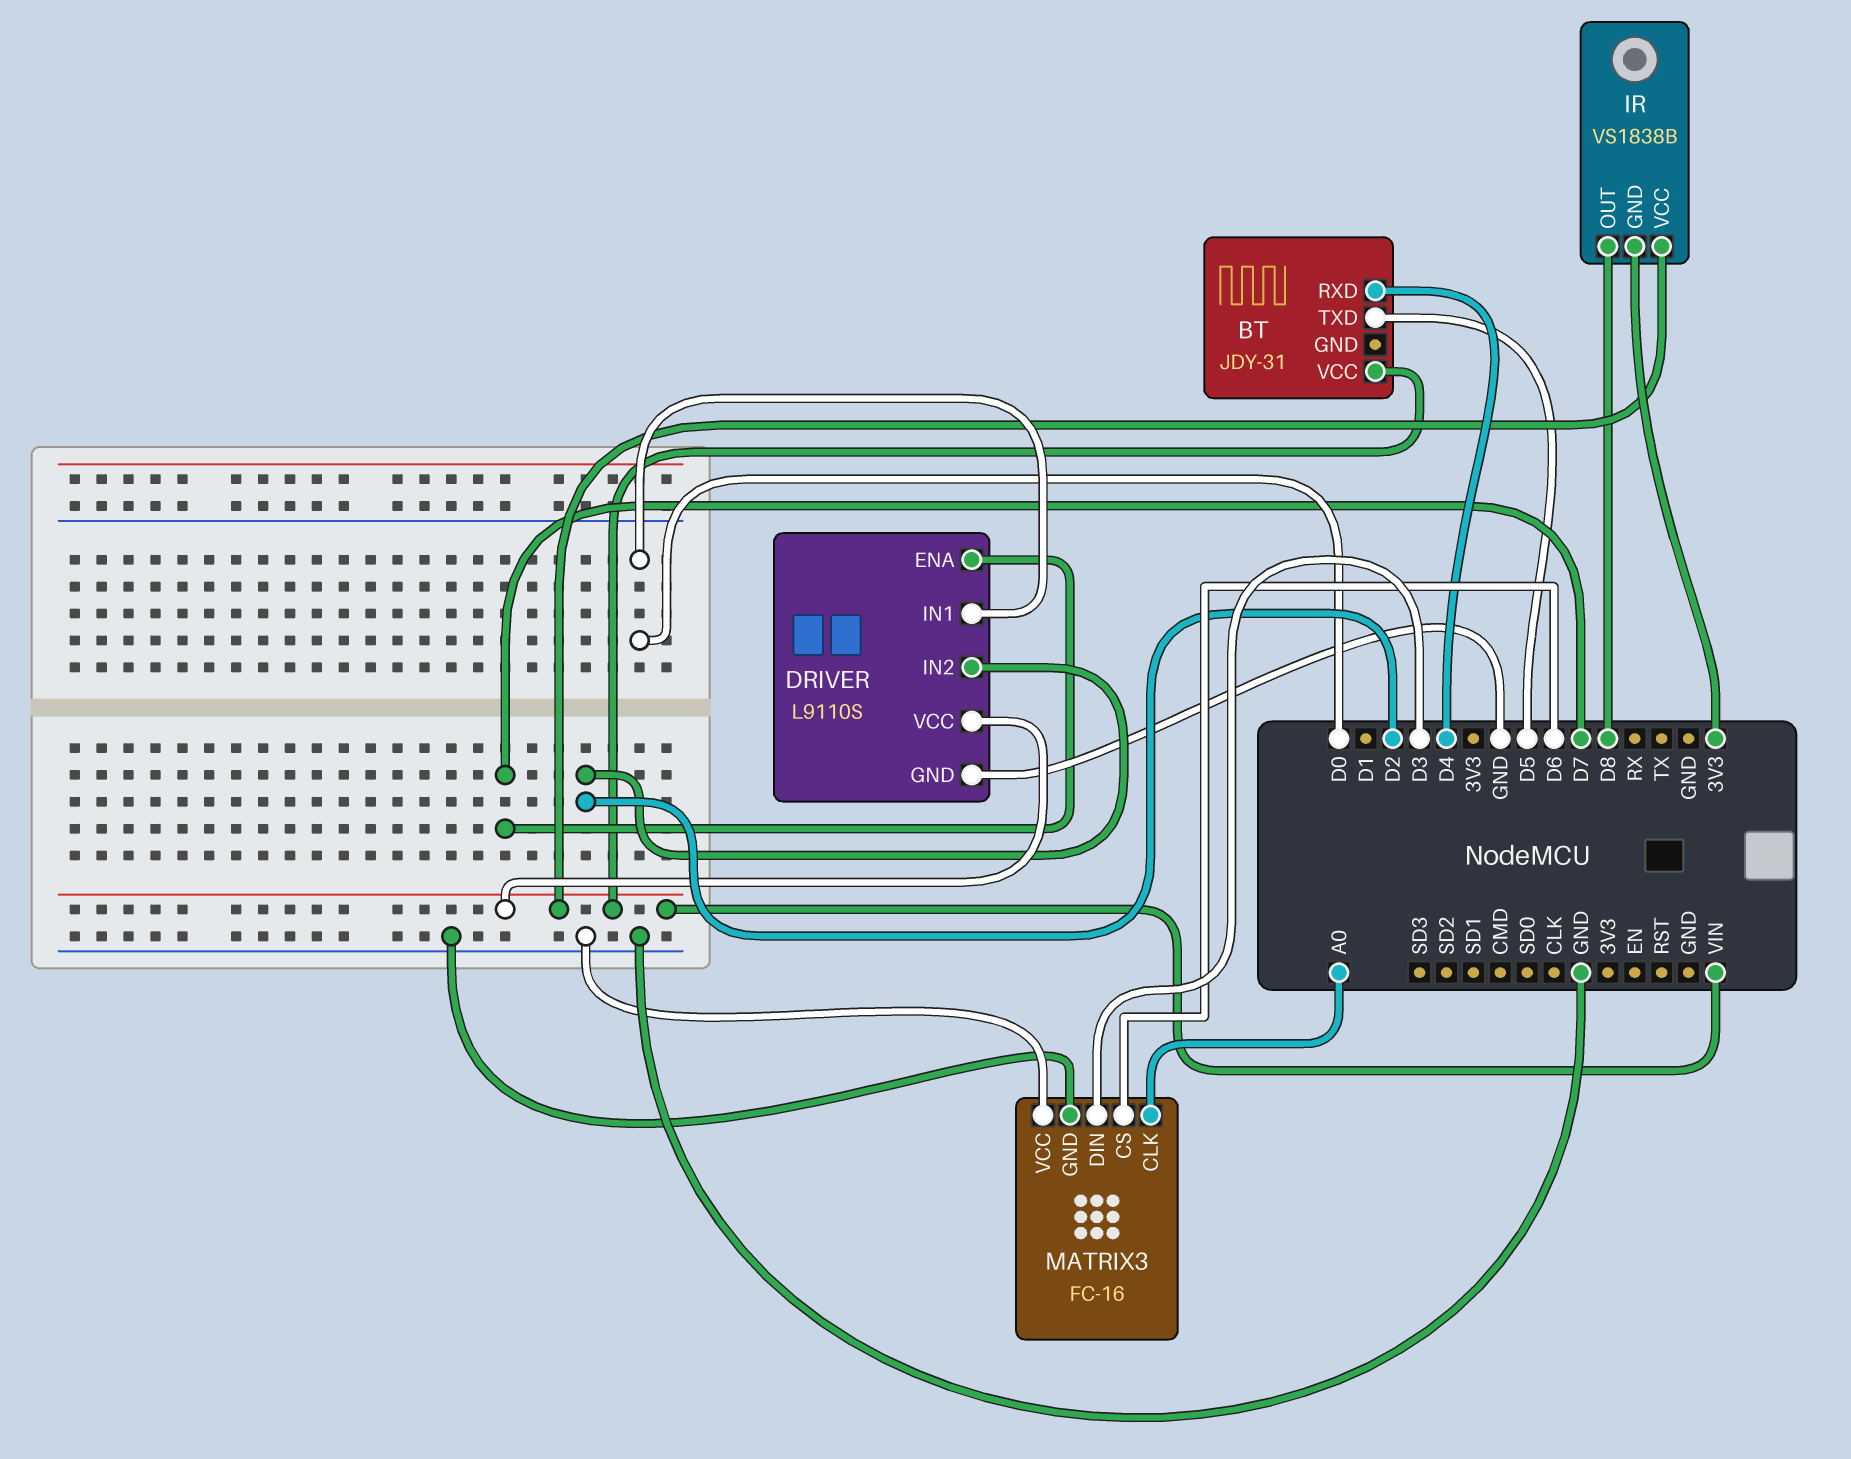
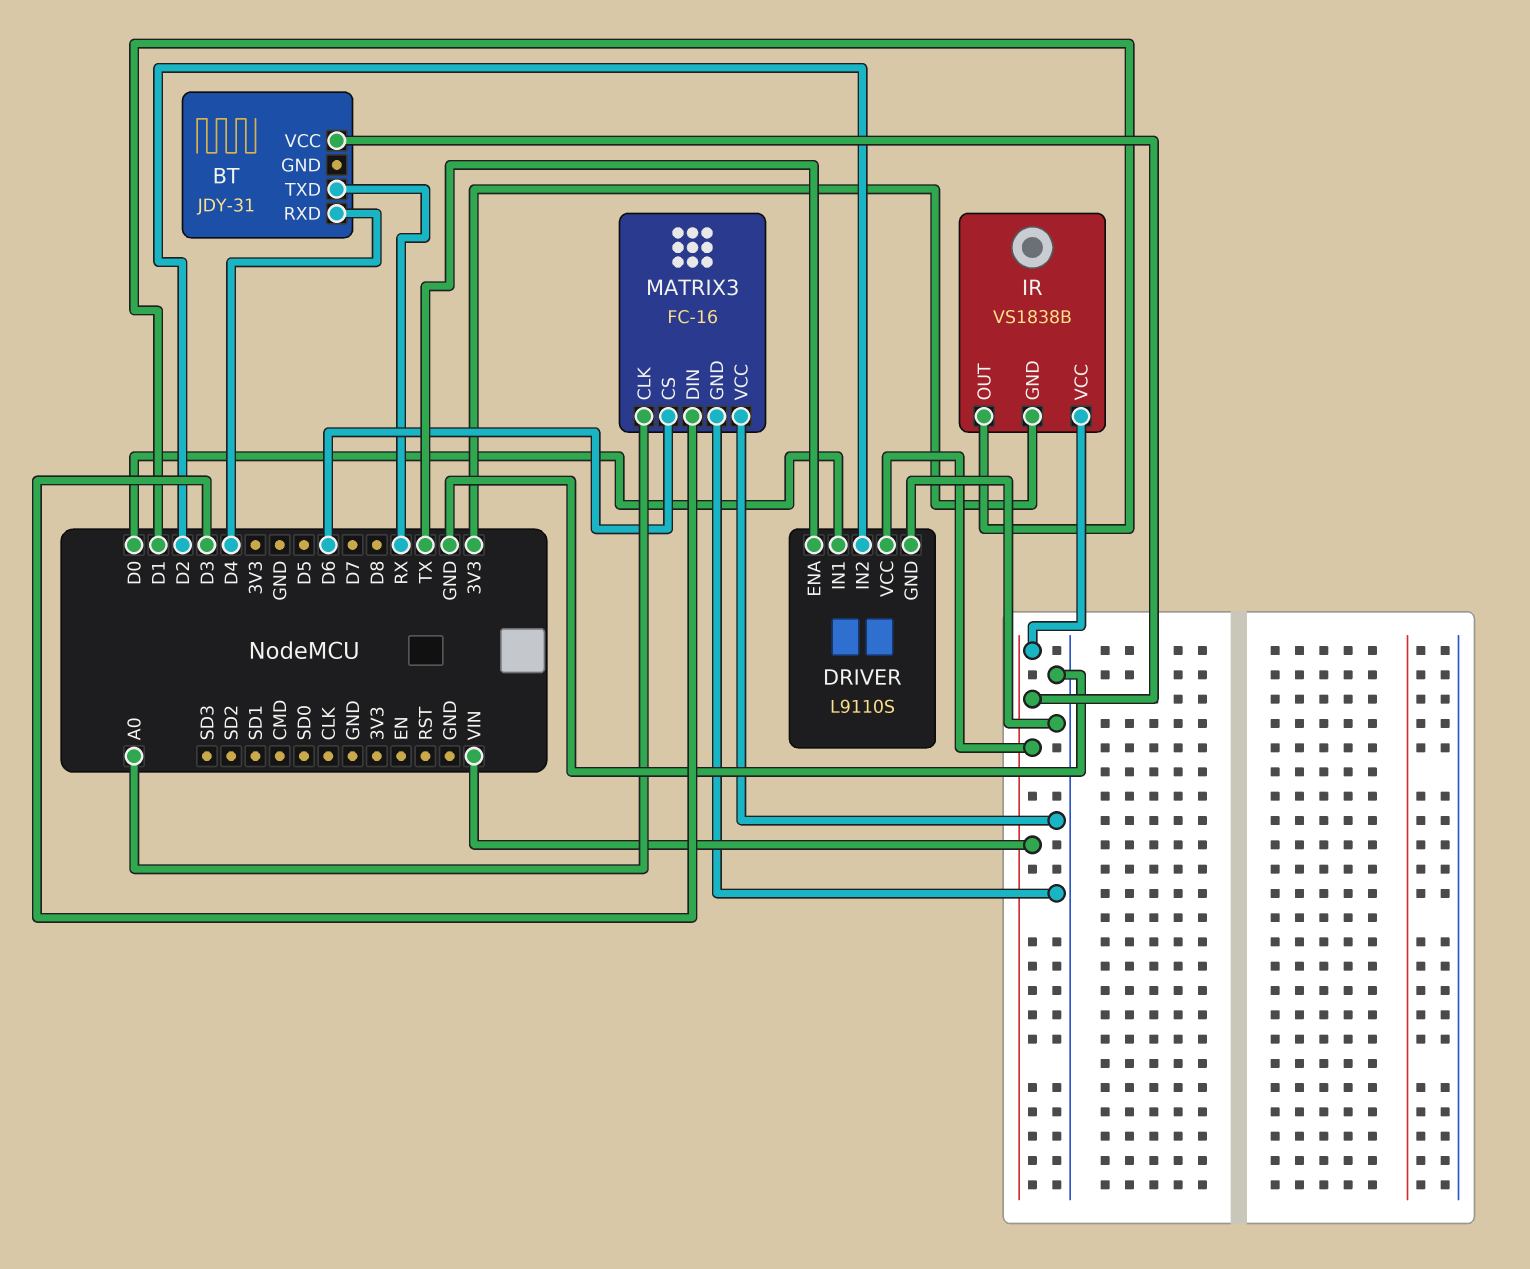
BT pin TXD: D5 -> RX
DRIVER pin ENA: D7 -> TX
IR pin OUT: D8 -> D1

